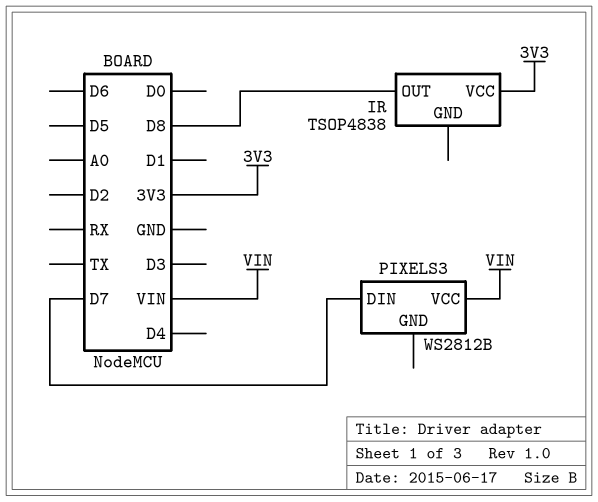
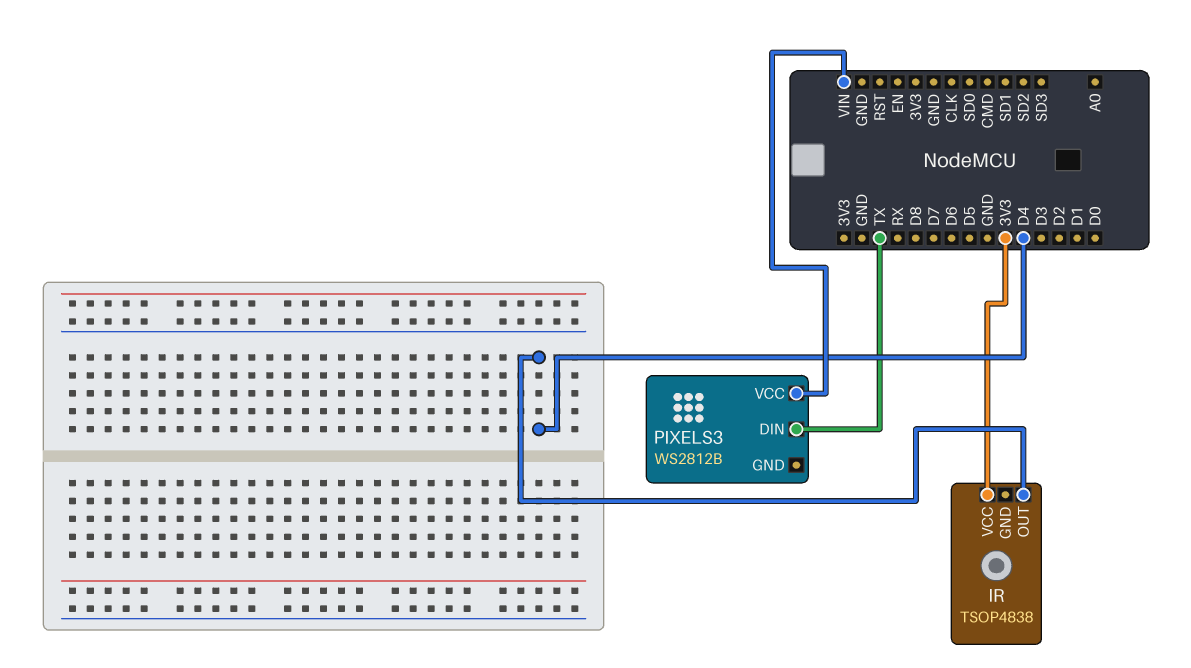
IR pin OUT: D8 -> D4
PIXELS3 pin DIN: D7 -> TX

